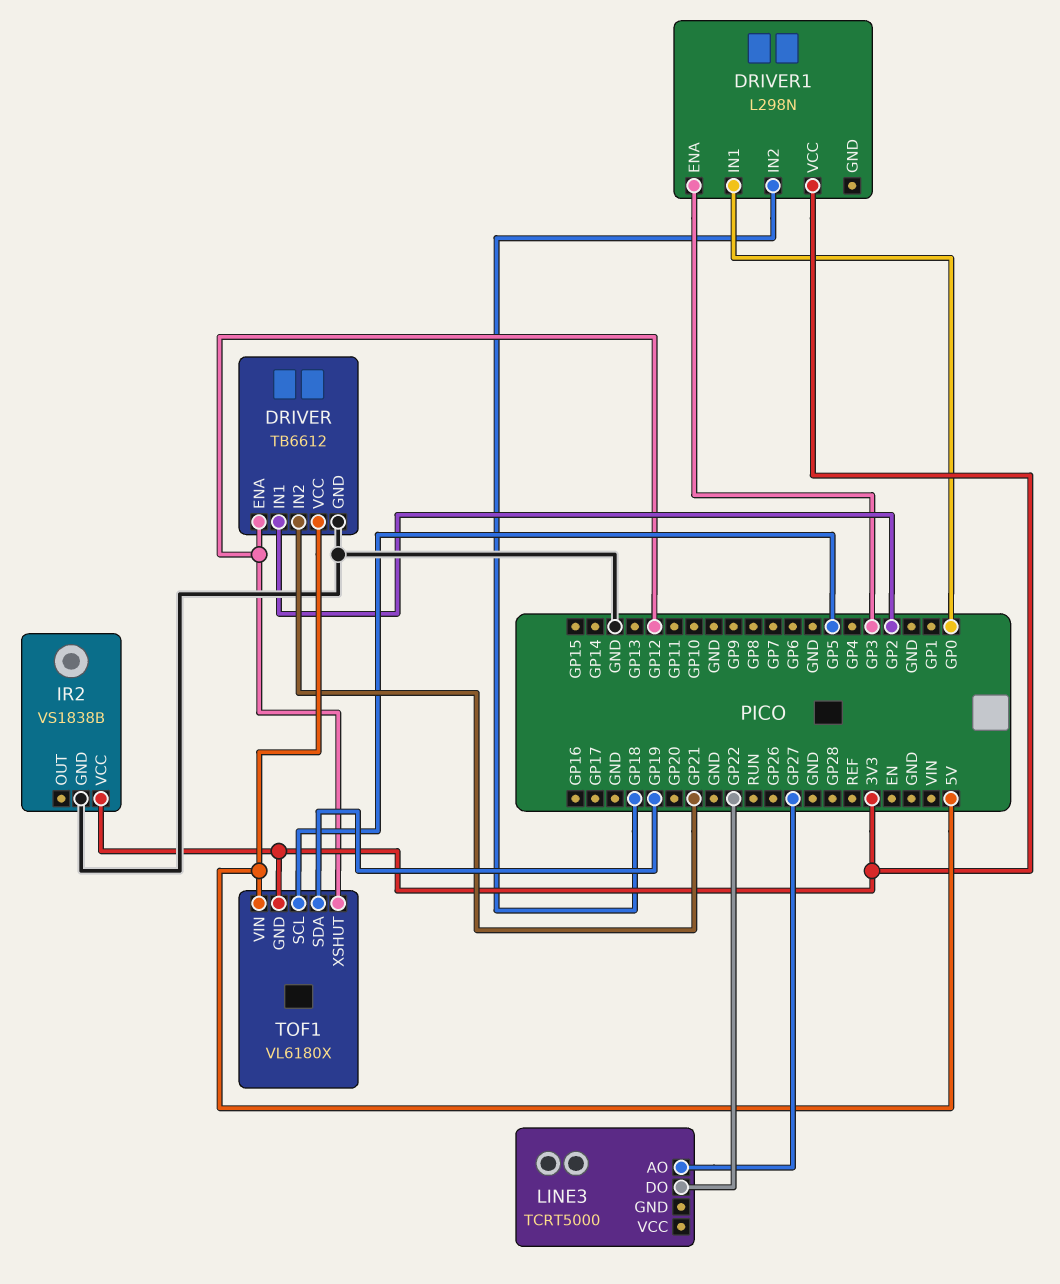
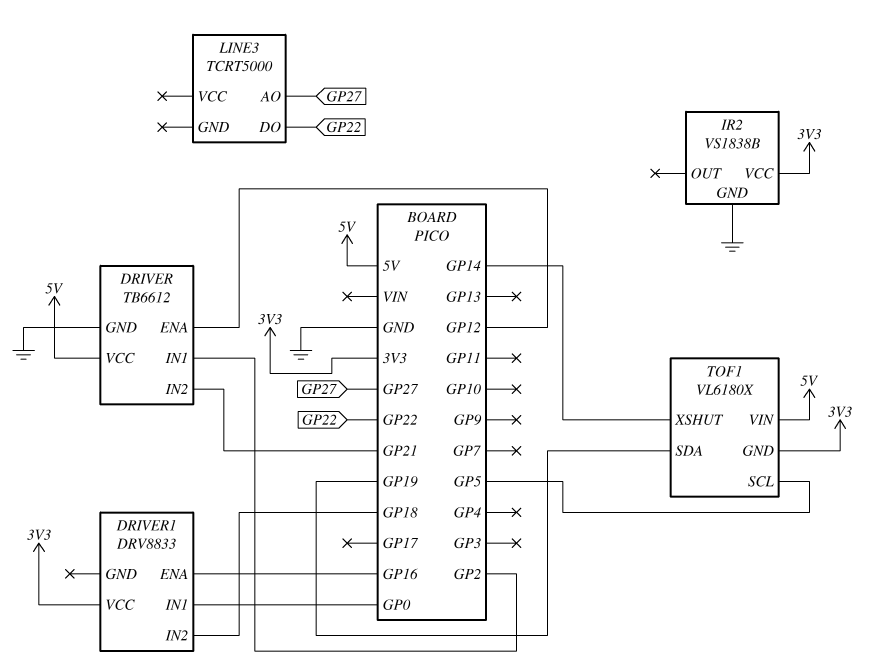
DRIVER1: L298N -> DRV8833
DRIVER1 pin ENA: GP3 -> GP16
TOF1 pin XSHUT: GP12 -> GP14

